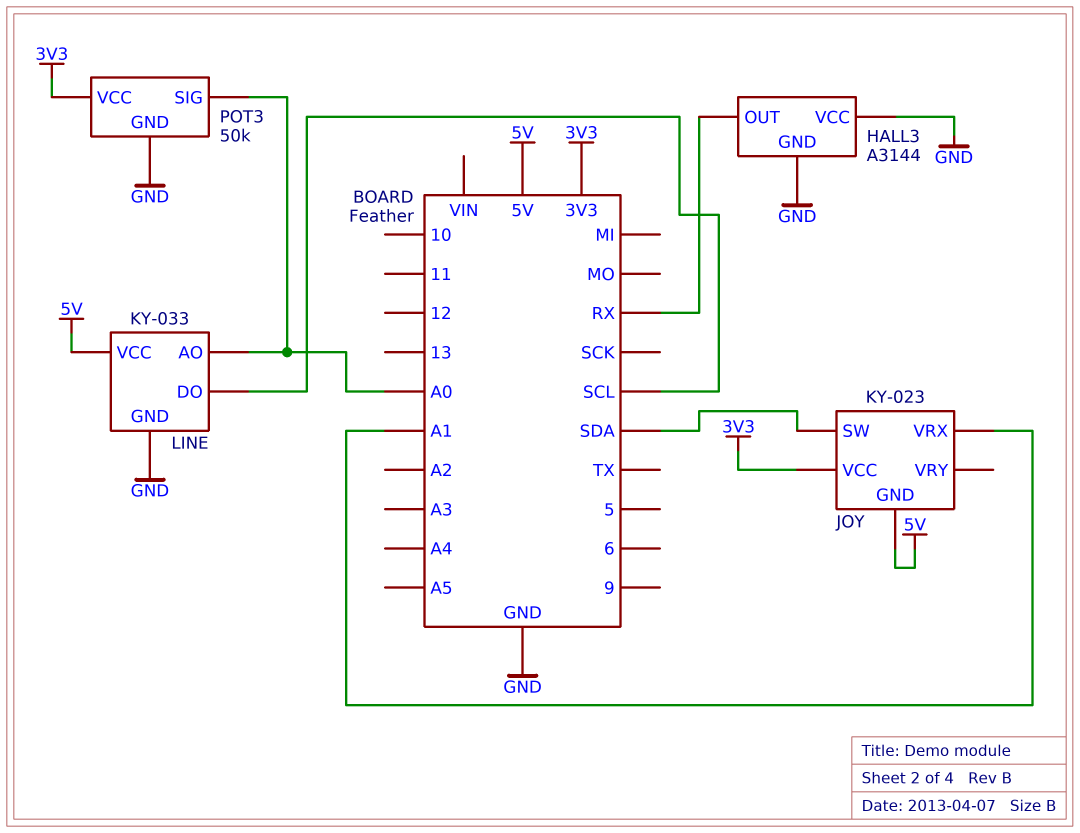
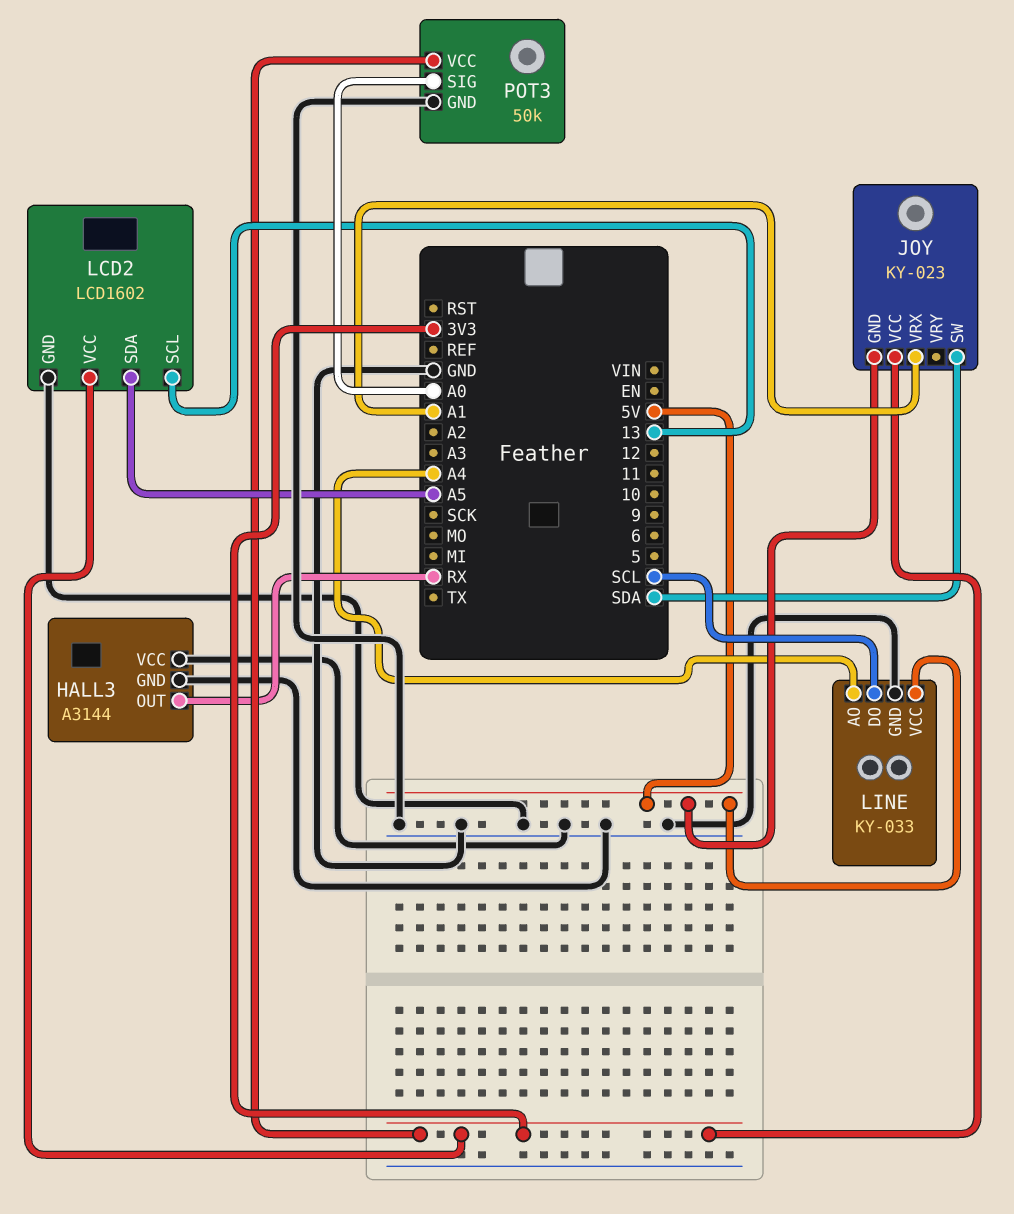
LCD2: none -> LCD1602
LCD2 pin GND: none -> GND
LCD2 pin SCL: none -> 13
LCD2 pin SDA: none -> A5
LCD2 pin VCC: none -> 3V3
LINE pin AO: A0 -> A4

